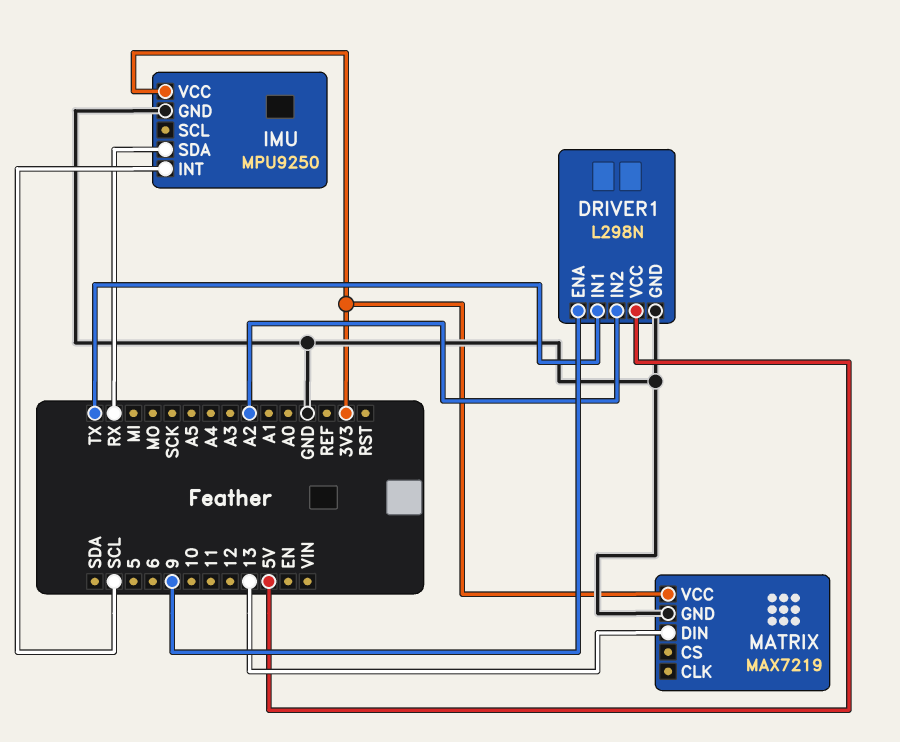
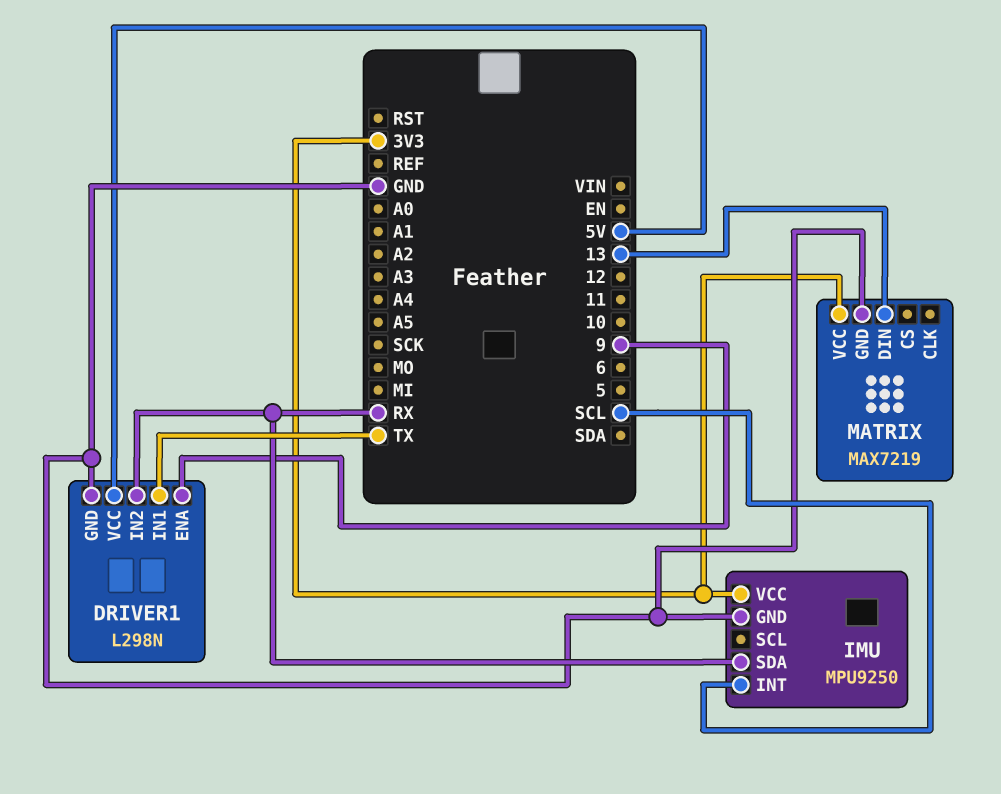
DRIVER1 pin IN2: A2 -> RX

